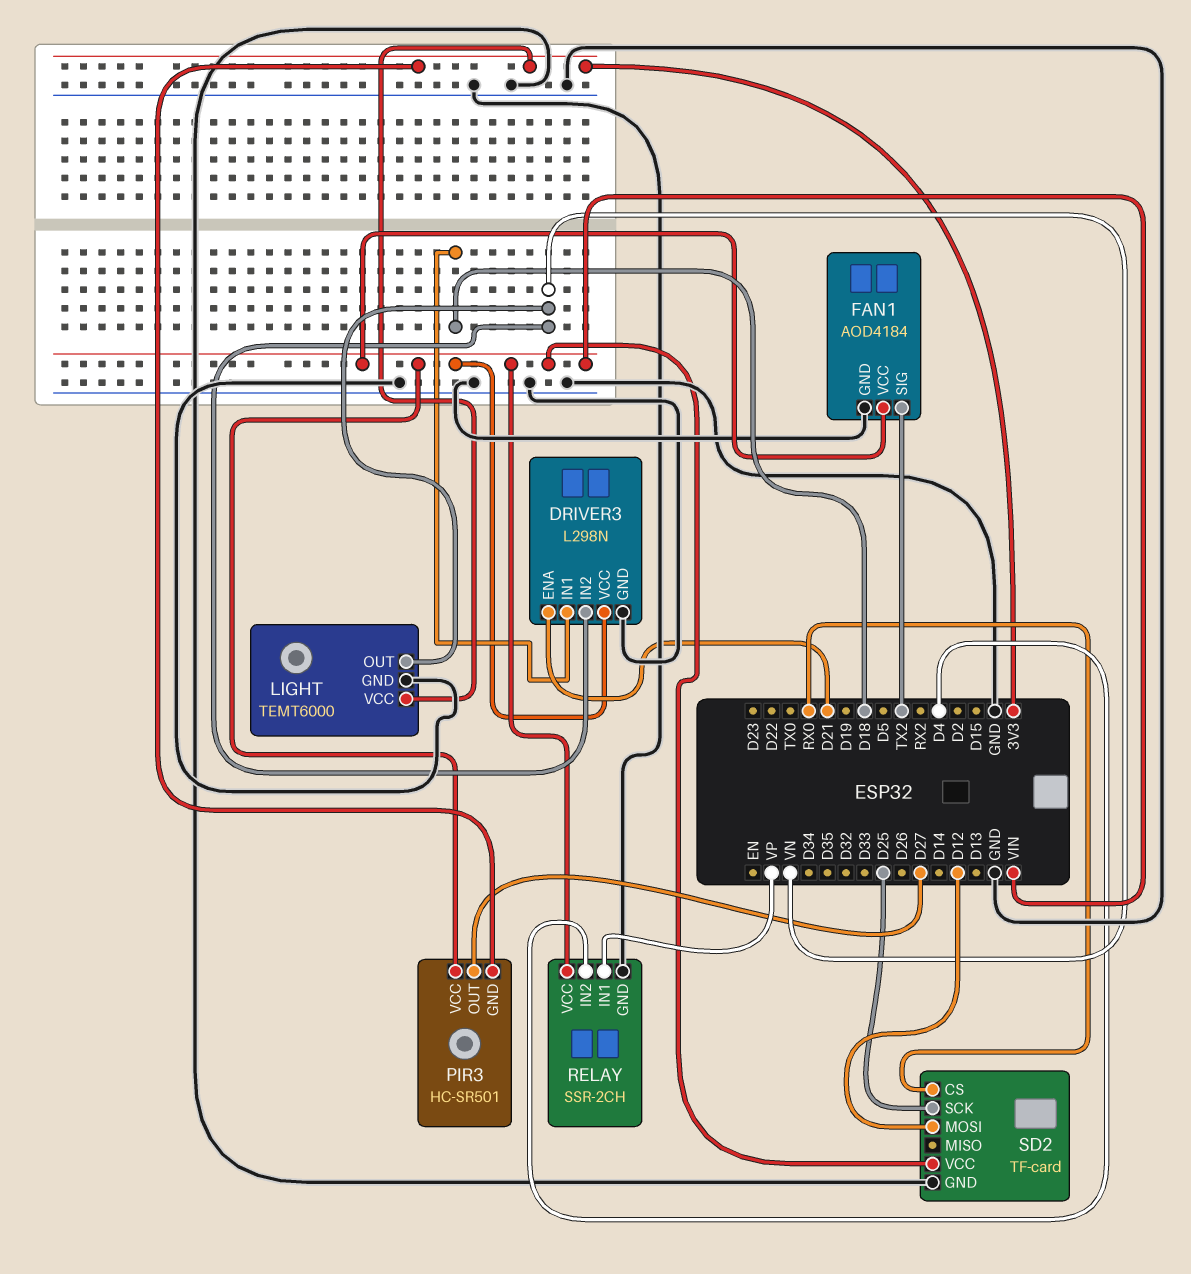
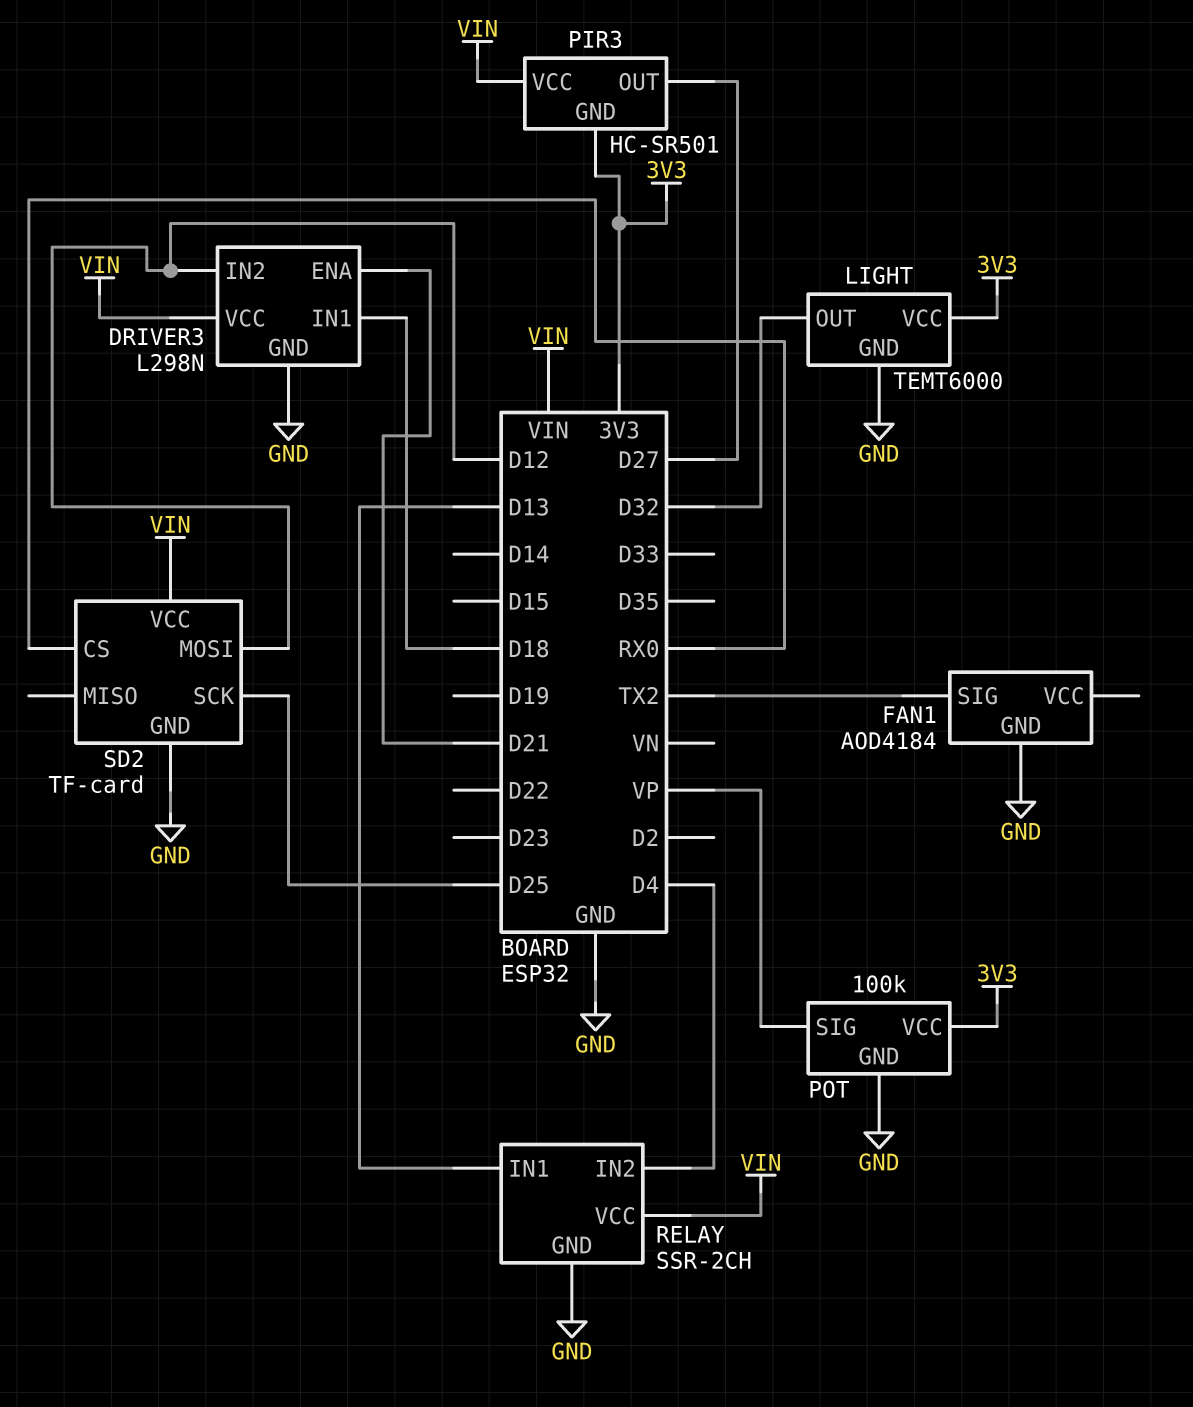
DRIVER3 pin IN2: VN -> D12
FAN1 pin VCC: VIN -> none
LIGHT pin OUT: VN -> D32
POT: none -> 100k
POT pin GND: none -> GND
POT pin SIG: none -> VP
POT pin VCC: none -> 3V3
RELAY pin IN1: VP -> D13

